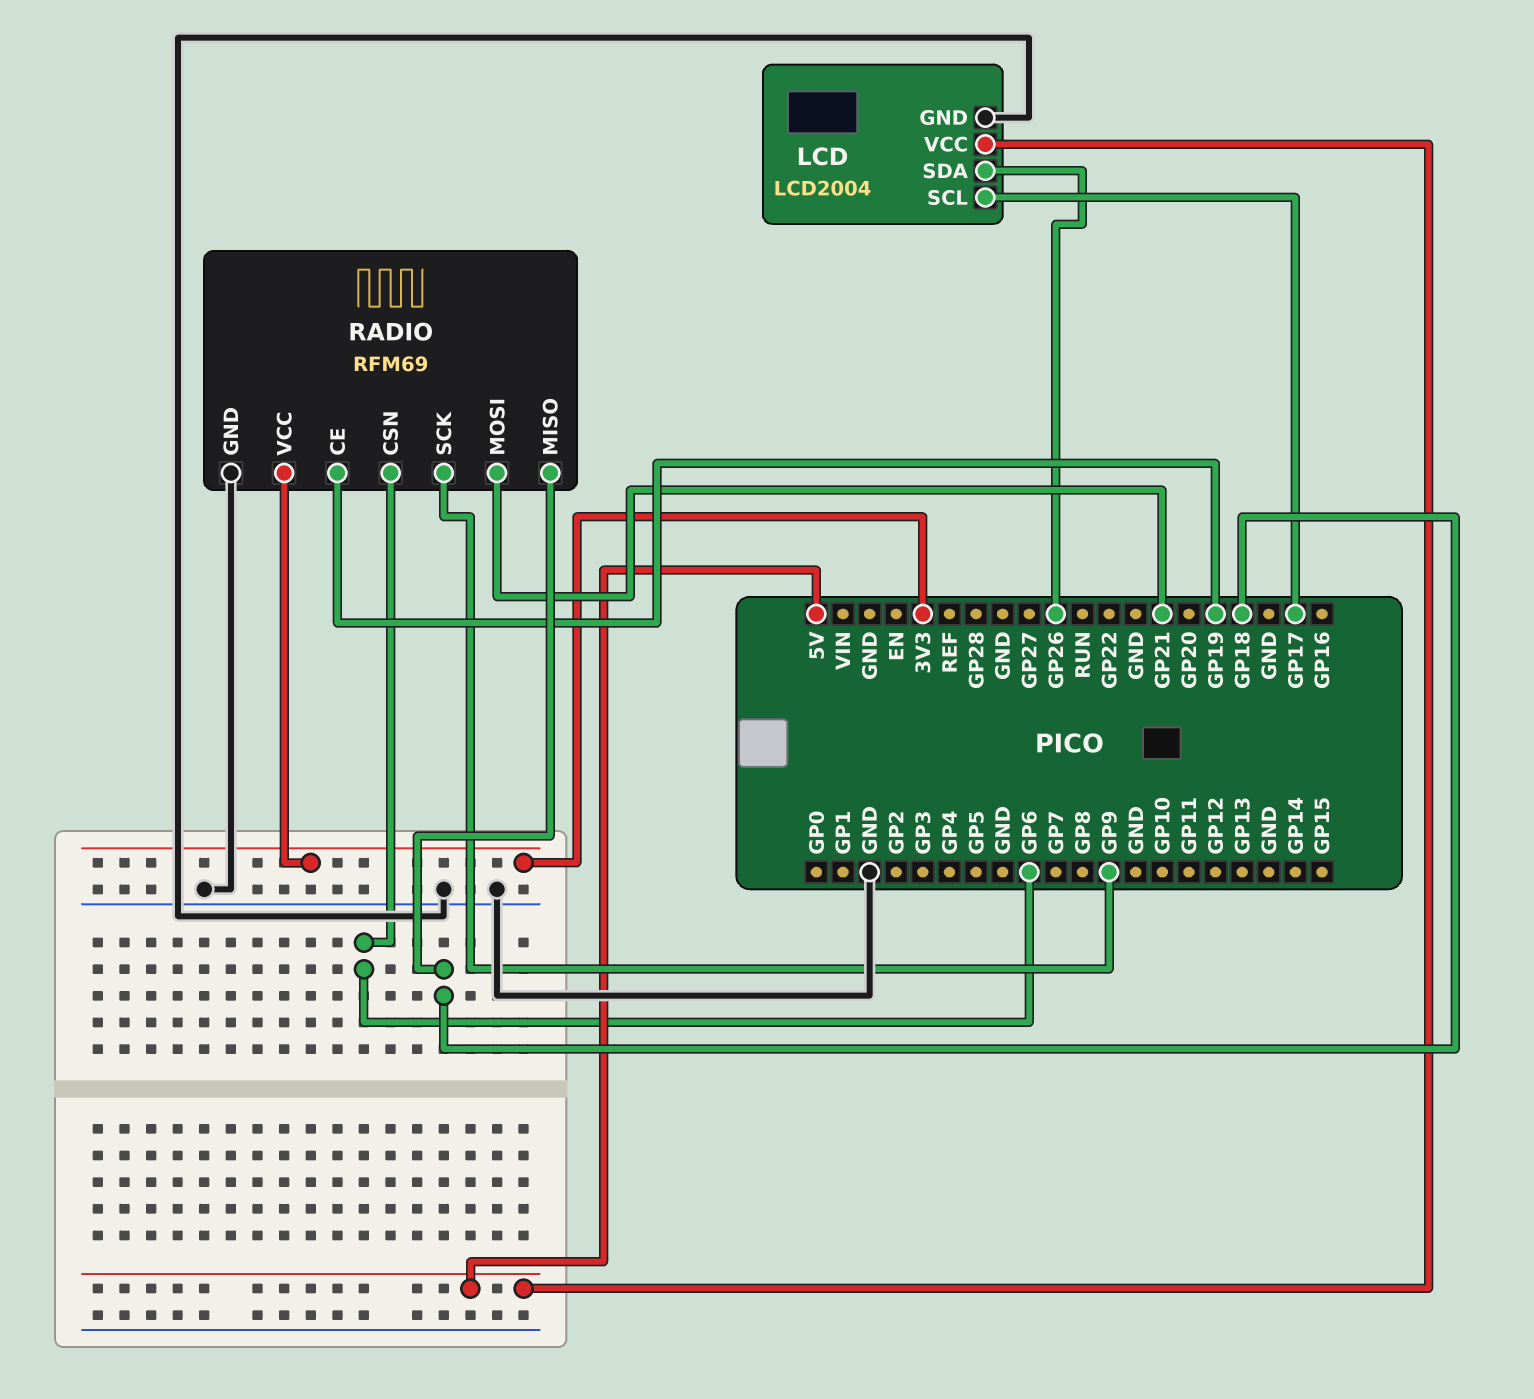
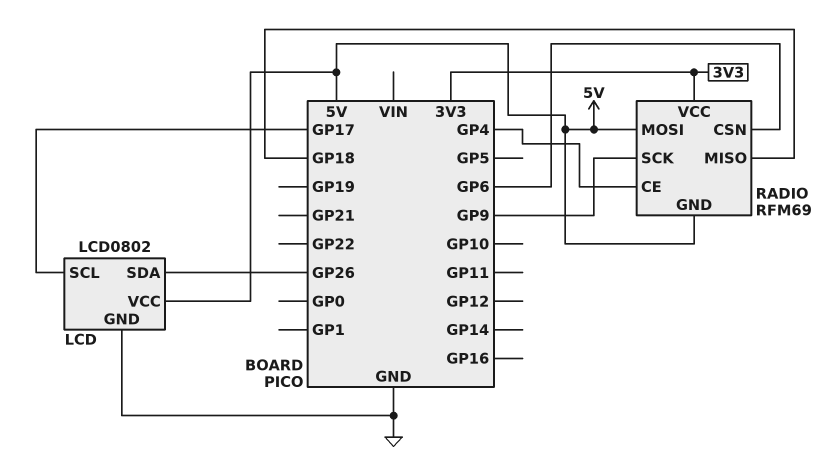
LCD: LCD2004 -> LCD0802
RADIO pin CE: GP19 -> GP4
RADIO pin GND: GND -> 5V
RADIO pin MOSI: GP21 -> 5V

